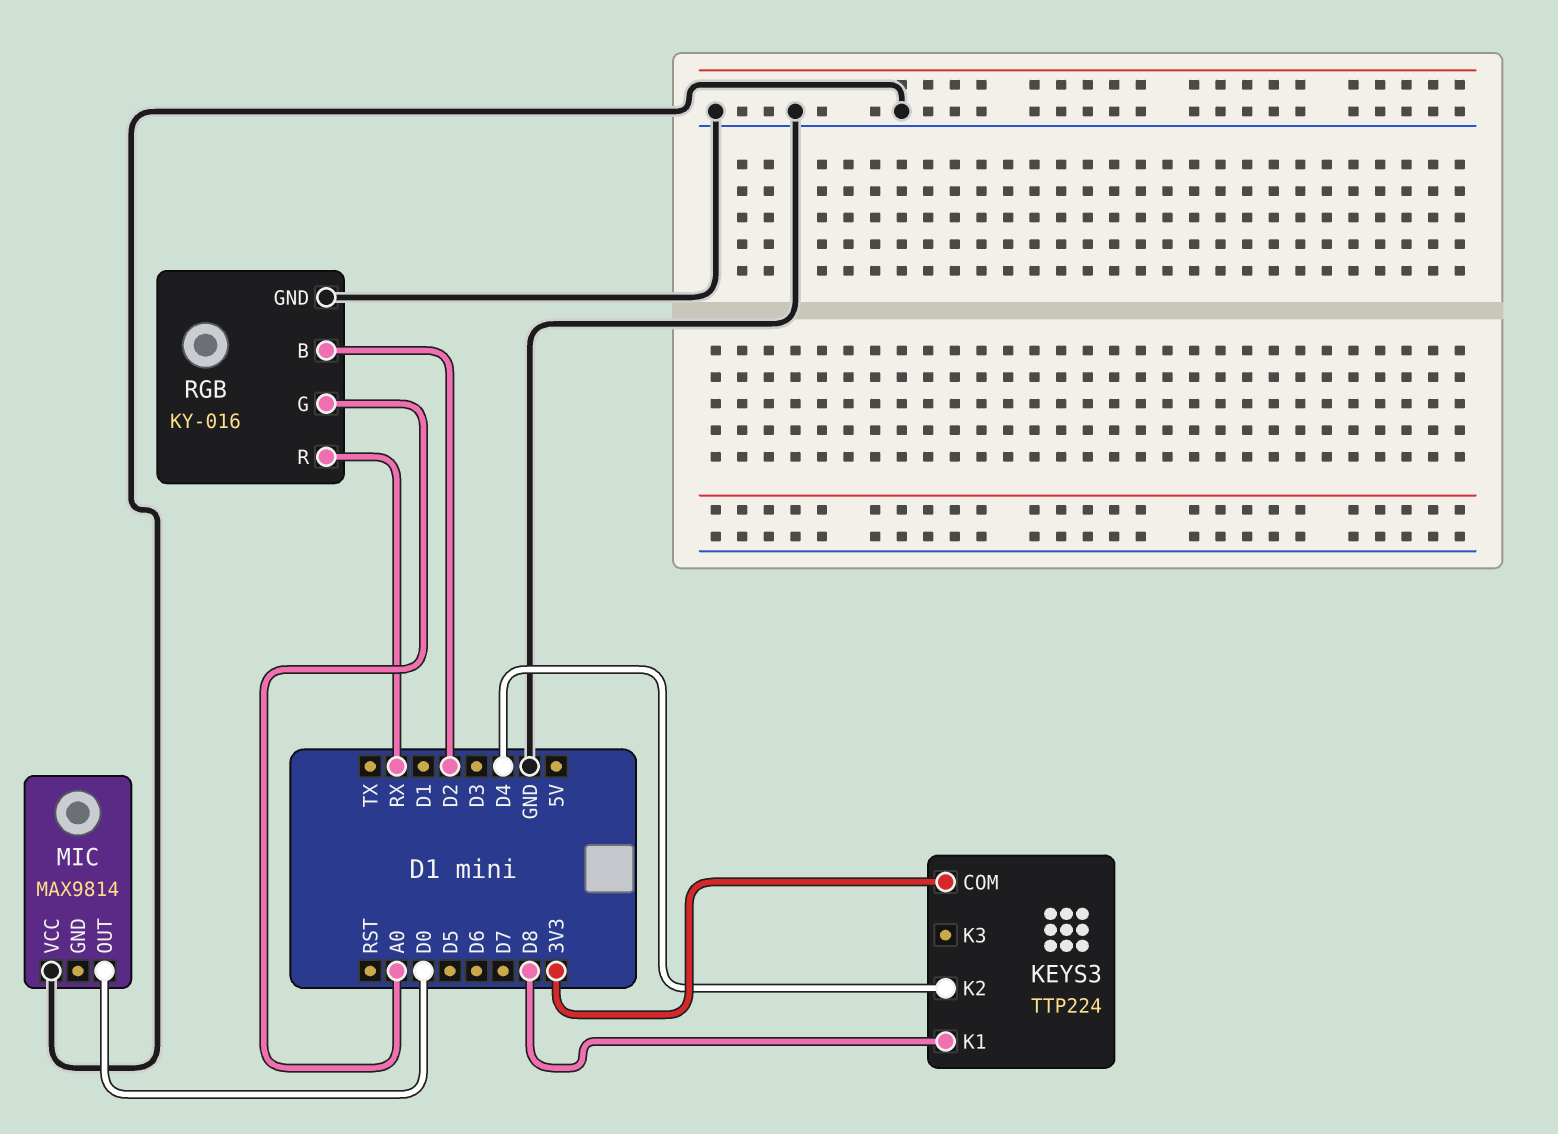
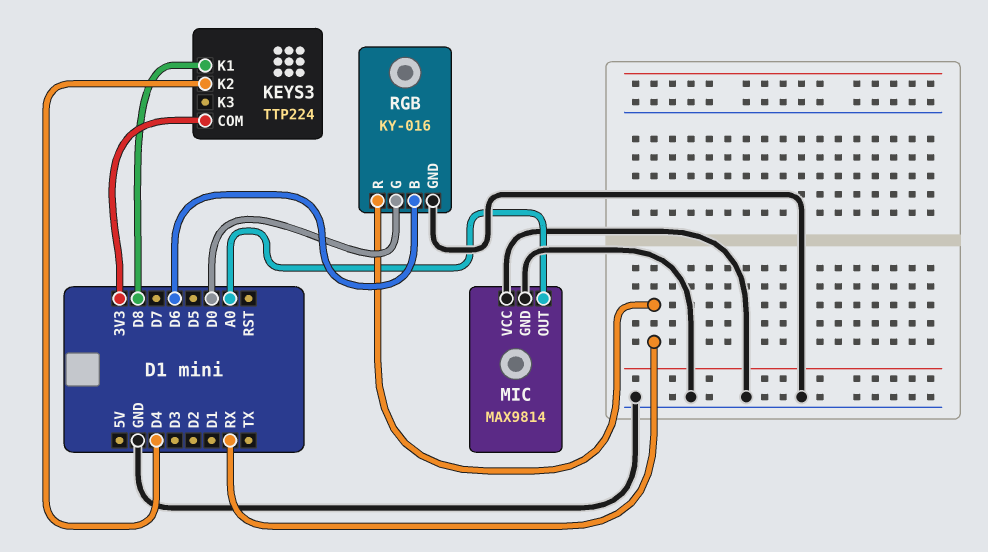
MIC pin GND: none -> GND
MIC pin OUT: D0 -> A0
RGB pin B: D2 -> D6
RGB pin G: A0 -> D0

